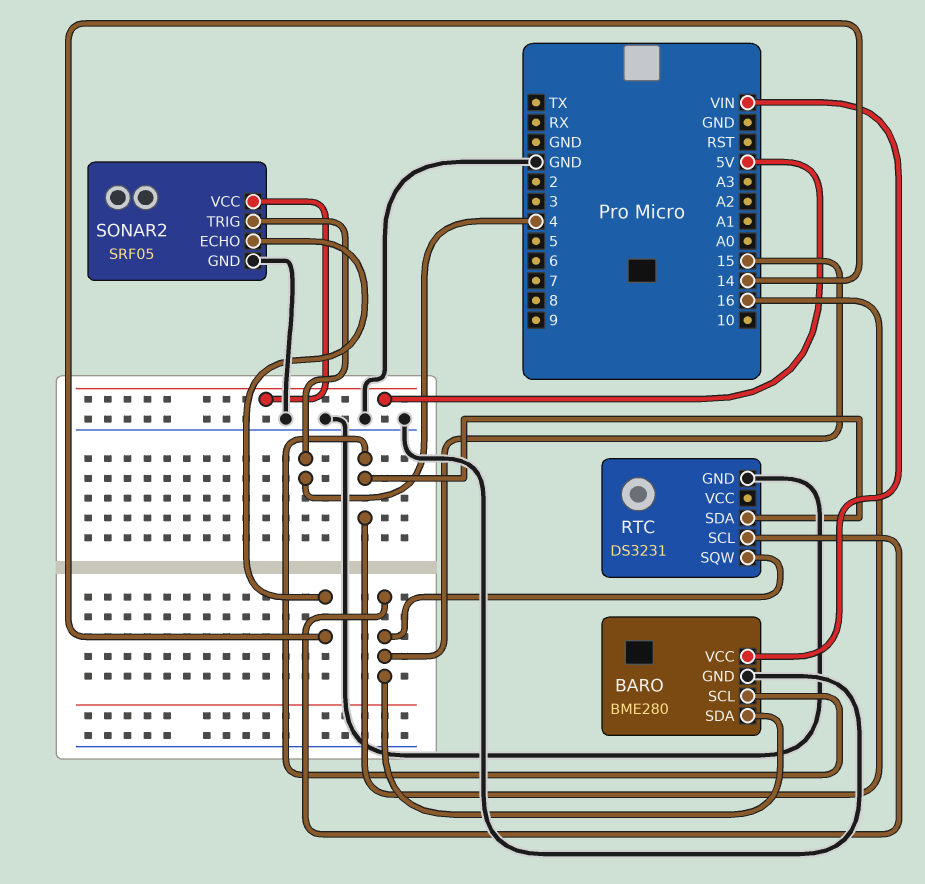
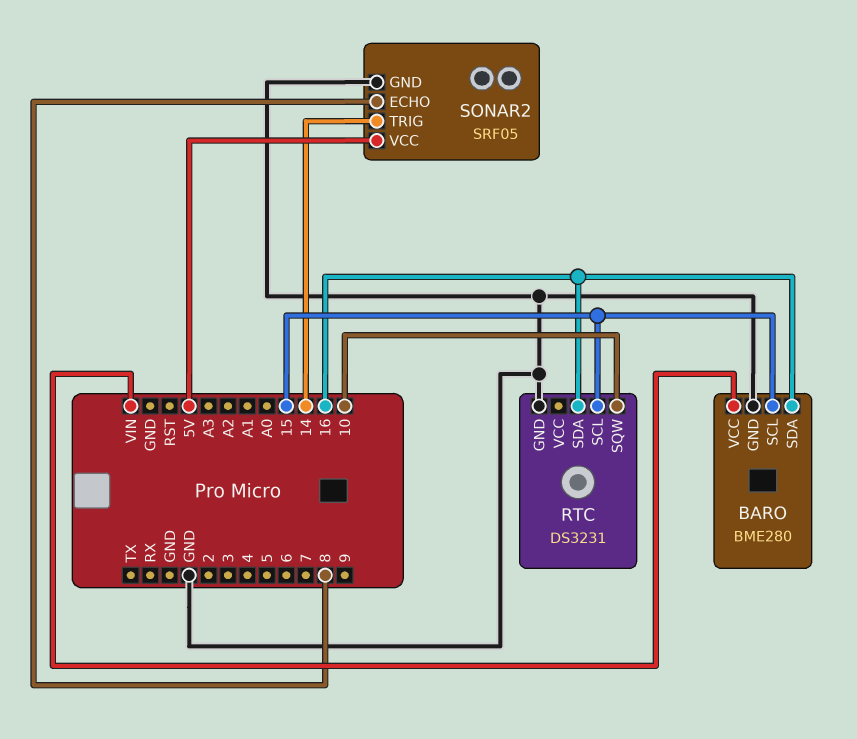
BARO pin SCL: 16 -> 15
BARO pin SDA: 15 -> 16
RTC pin SQW: 15 -> 10
SONAR2 pin ECHO: 14 -> 8
SONAR2 pin TRIG: 4 -> 14

